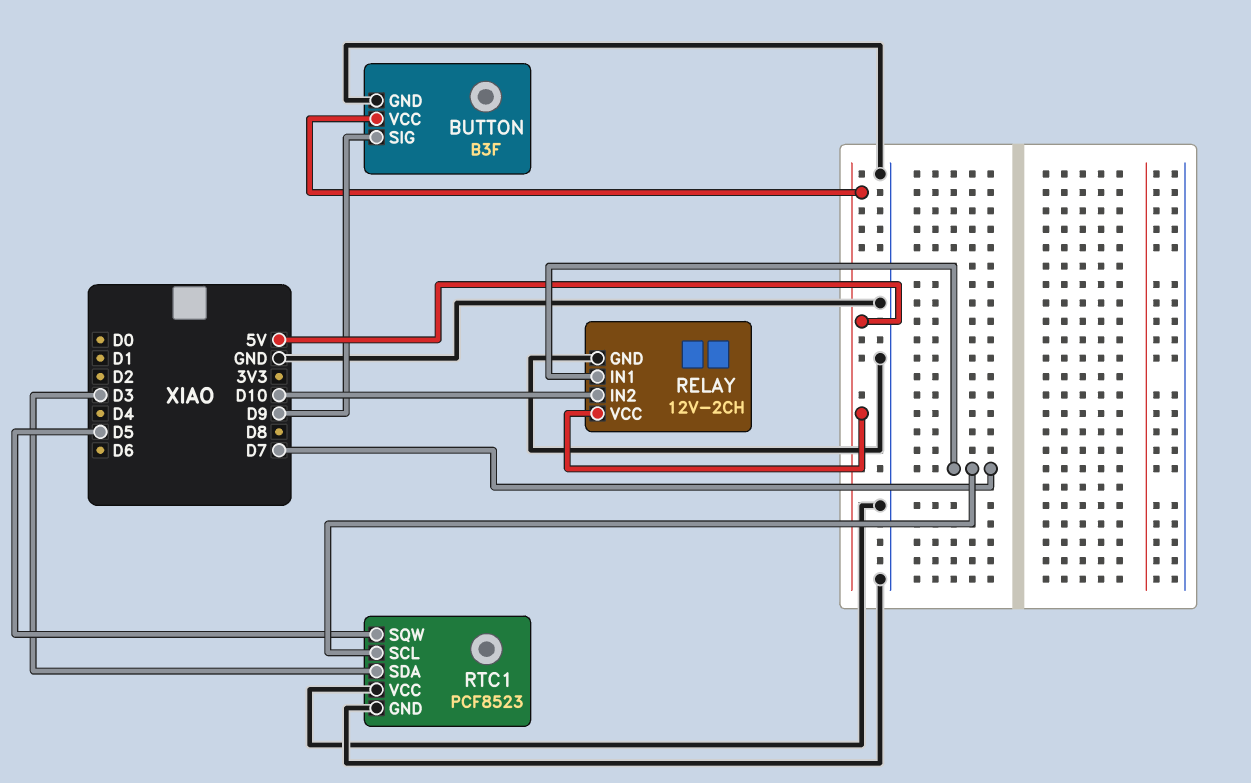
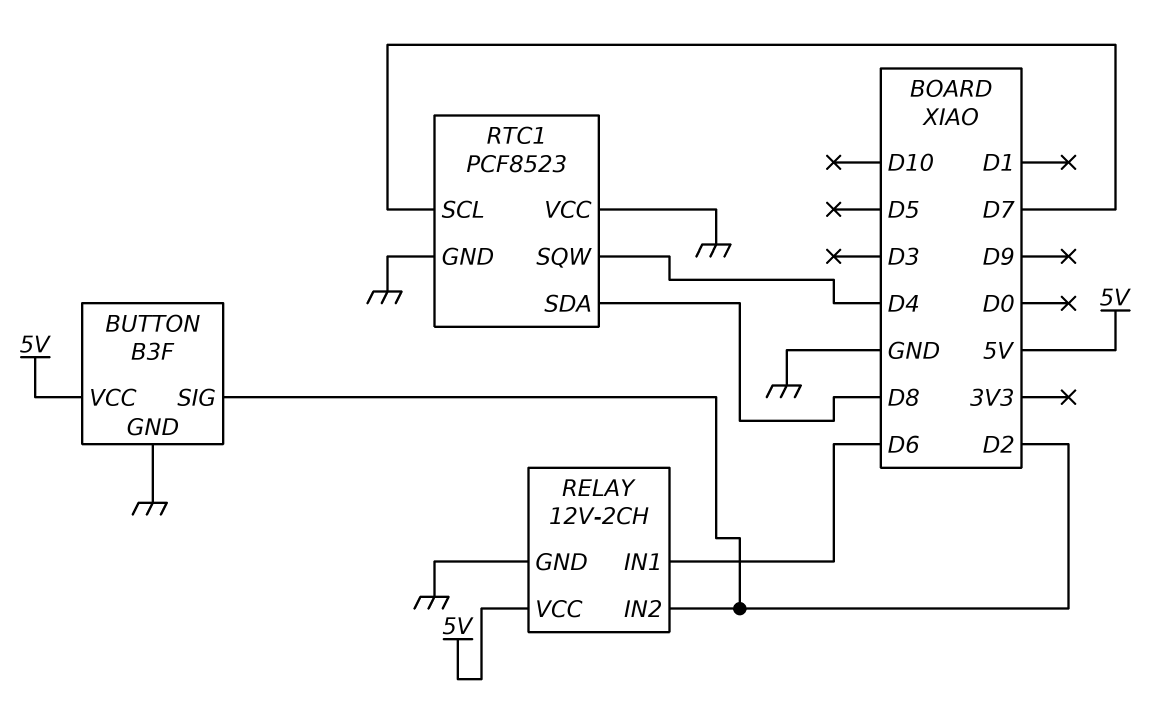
BUTTON pin SIG: D9 -> D2
RELAY pin IN1: D7 -> D6
RELAY pin IN2: D10 -> D2
RTC1 pin SDA: D3 -> D8
RTC1 pin SQW: D5 -> D4

